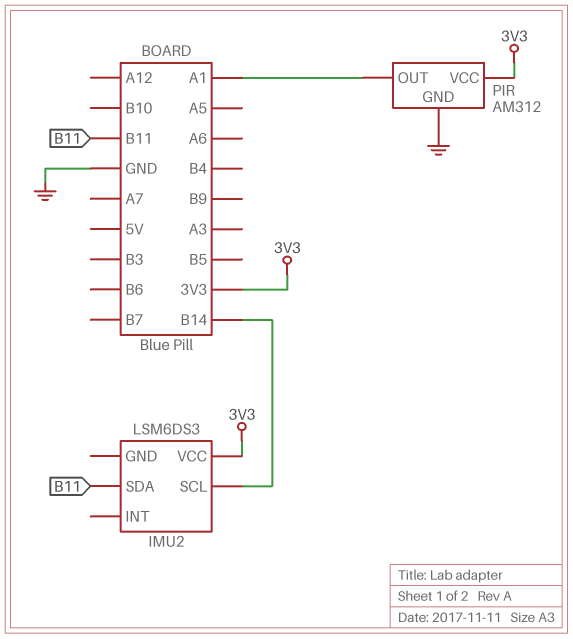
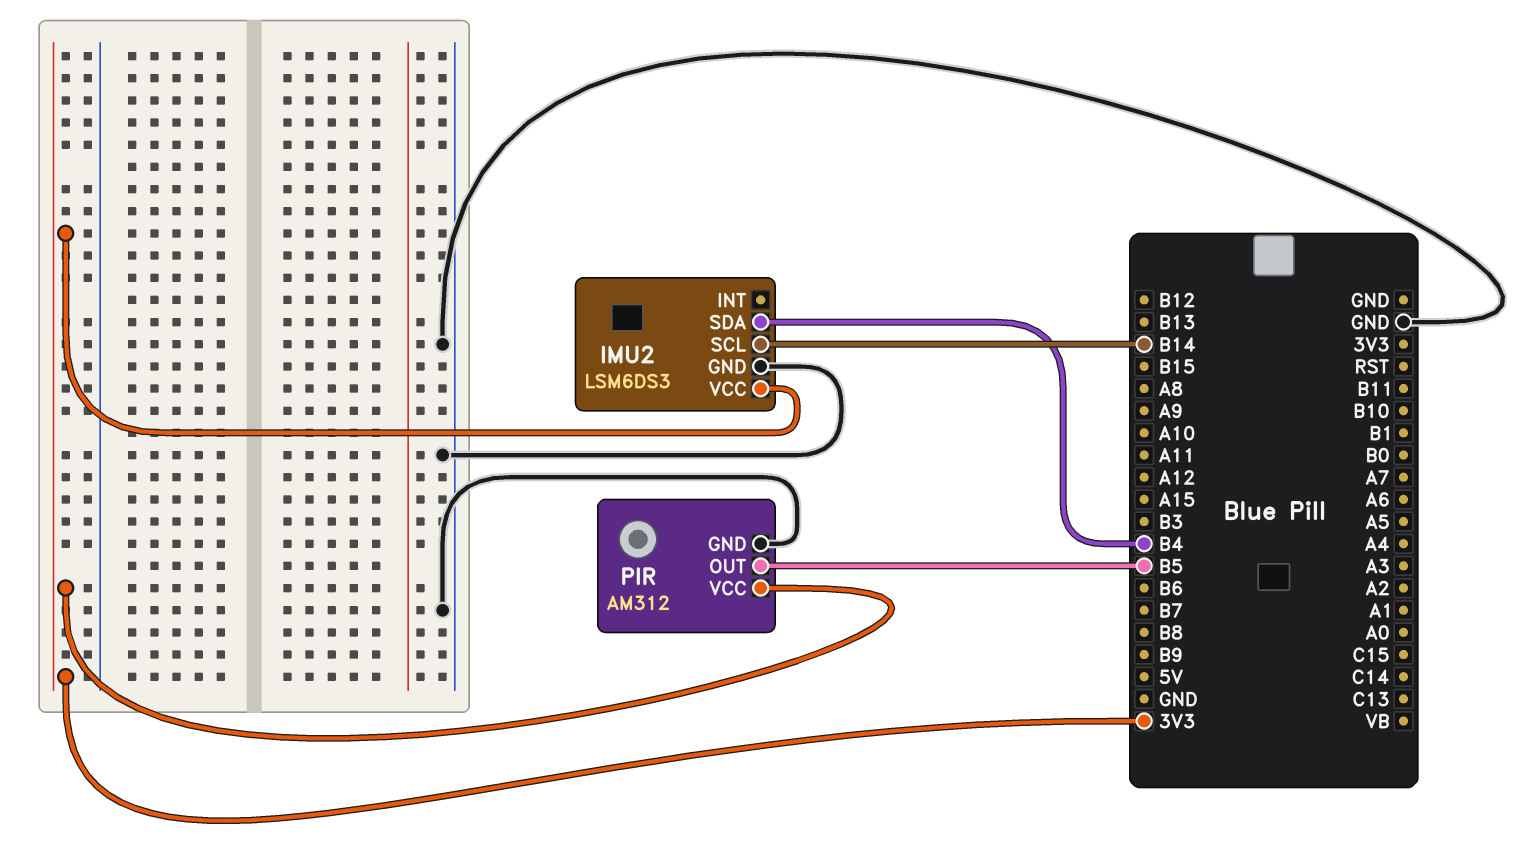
IMU2 pin GND: none -> GND
IMU2 pin SDA: B11 -> B4
PIR pin OUT: A1 -> B5

